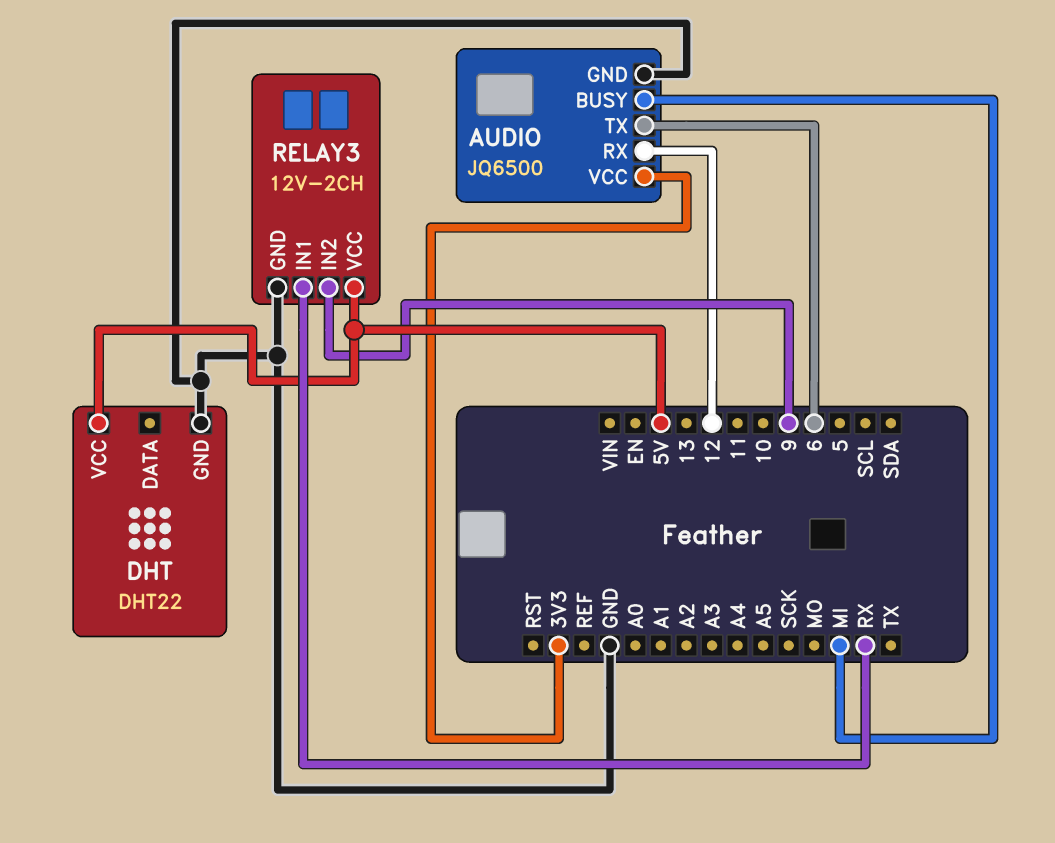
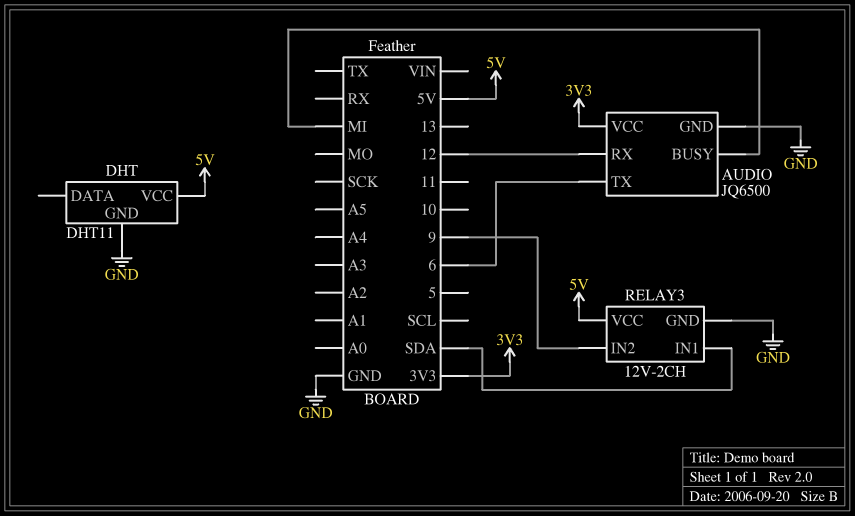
DHT: DHT22 -> DHT11
RELAY3 pin IN1: RX -> SDA

